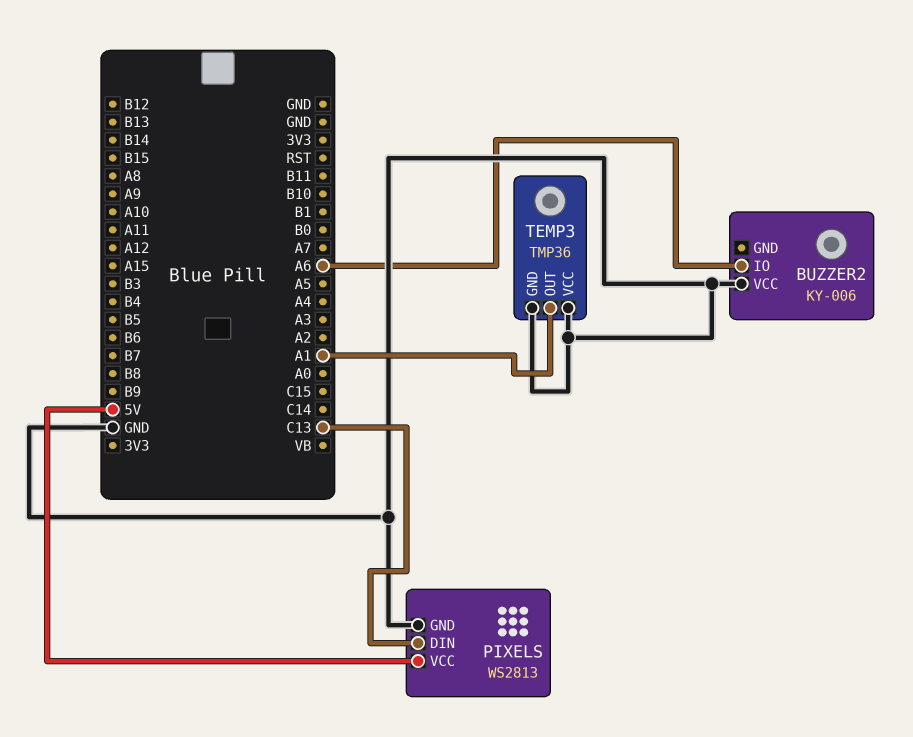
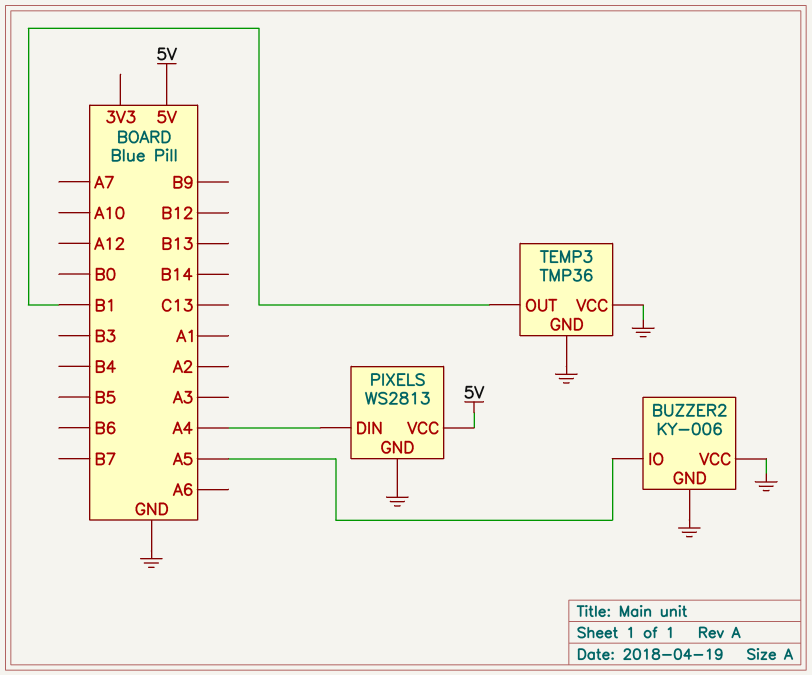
BUZZER2 pin GND: none -> GND
BUZZER2 pin IO: A6 -> A5
PIXELS pin DIN: C13 -> A4
TEMP3 pin OUT: A1 -> B1

